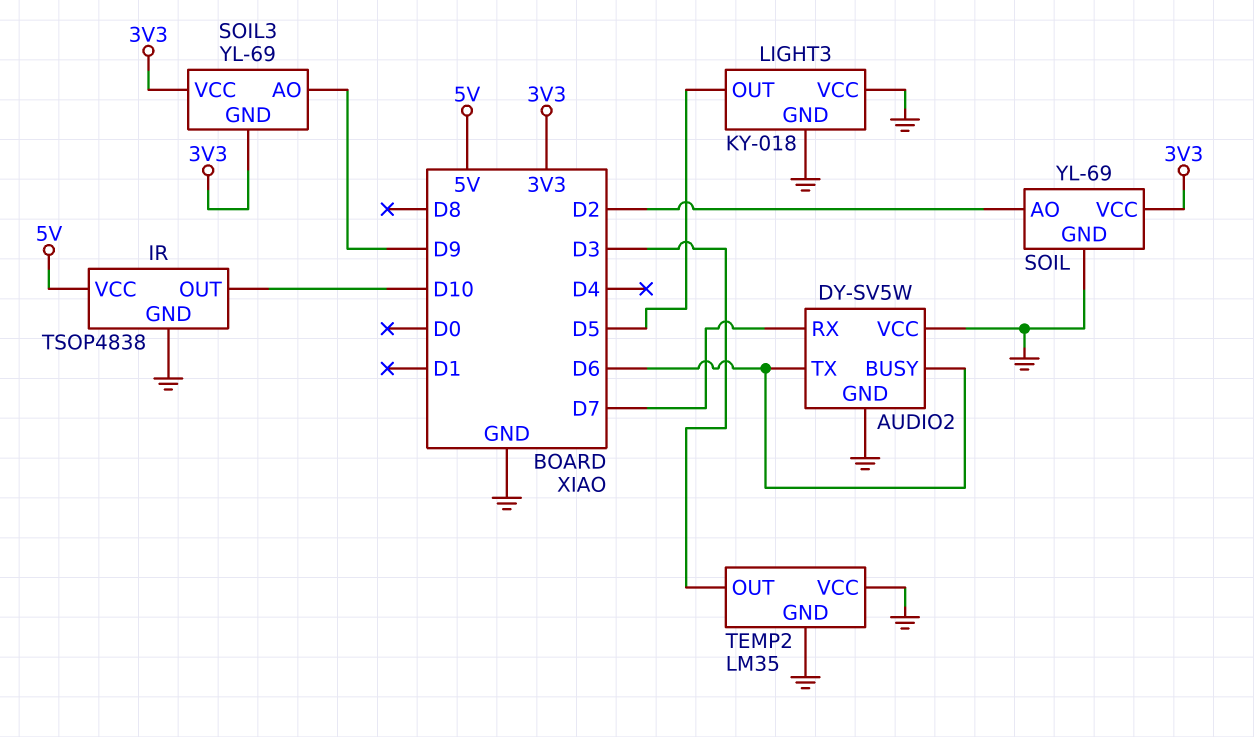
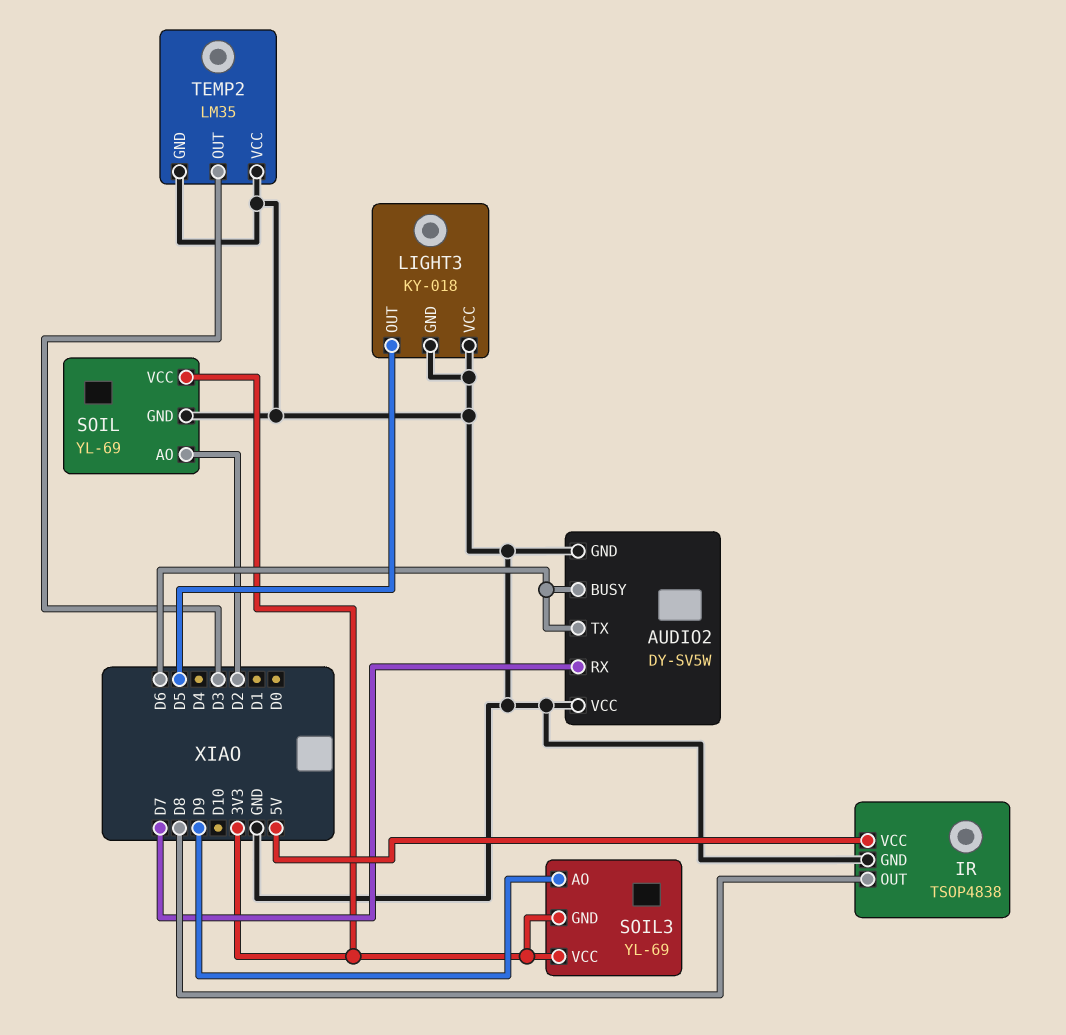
IR pin OUT: D10 -> D8

